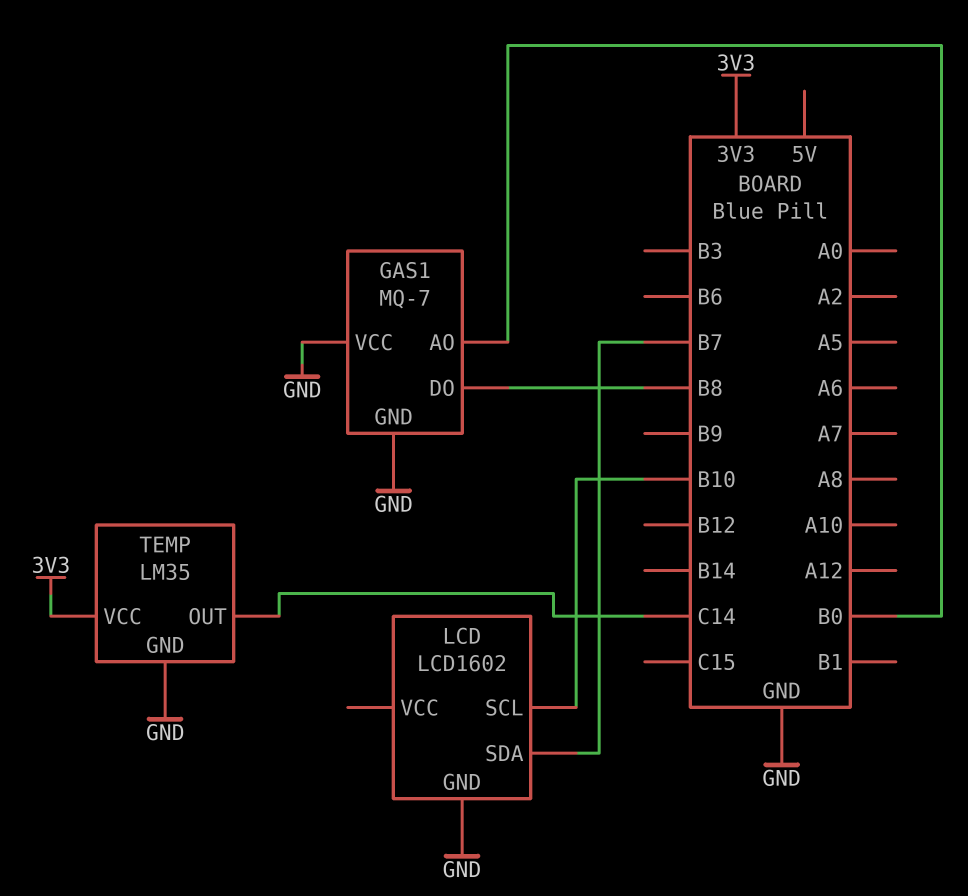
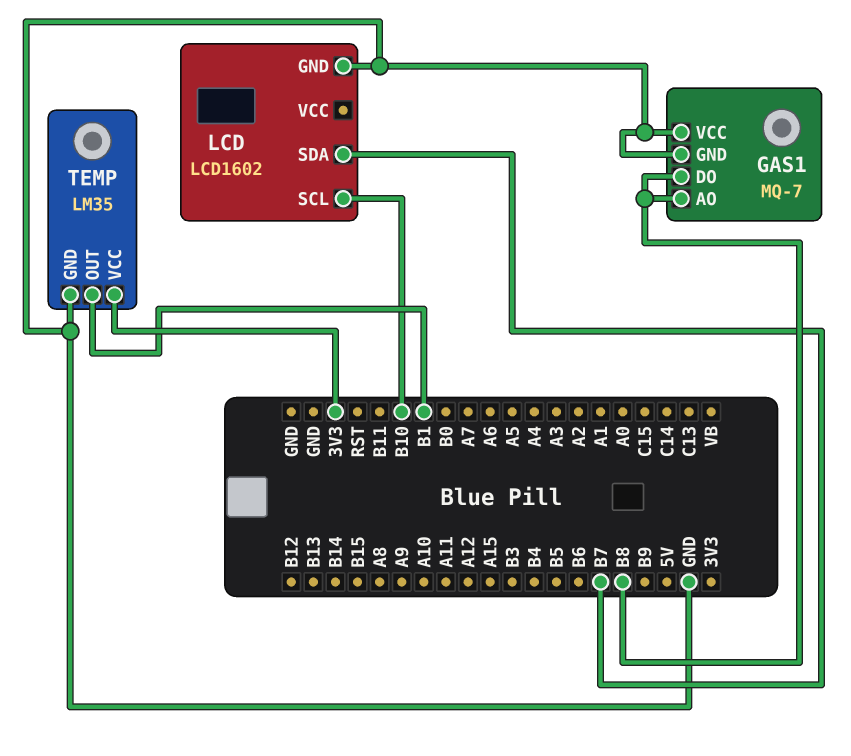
GAS1 pin AO: B0 -> B8
TEMP pin OUT: C14 -> B1

